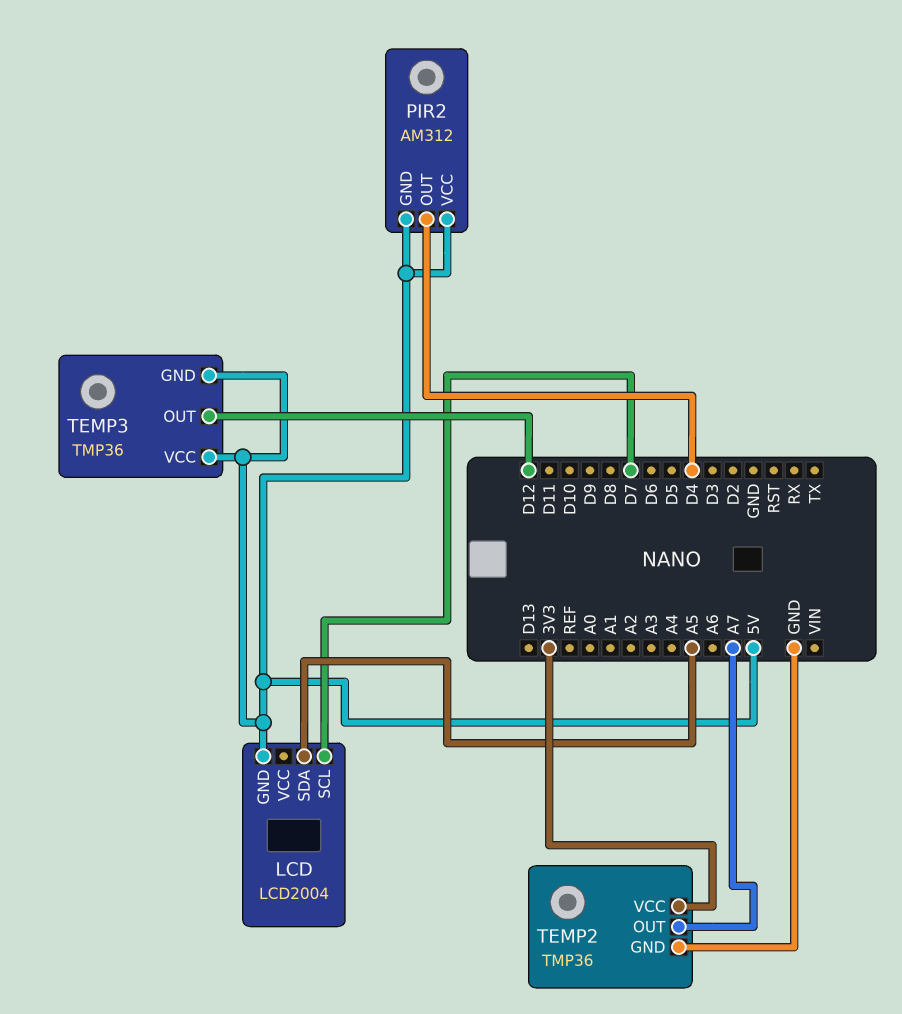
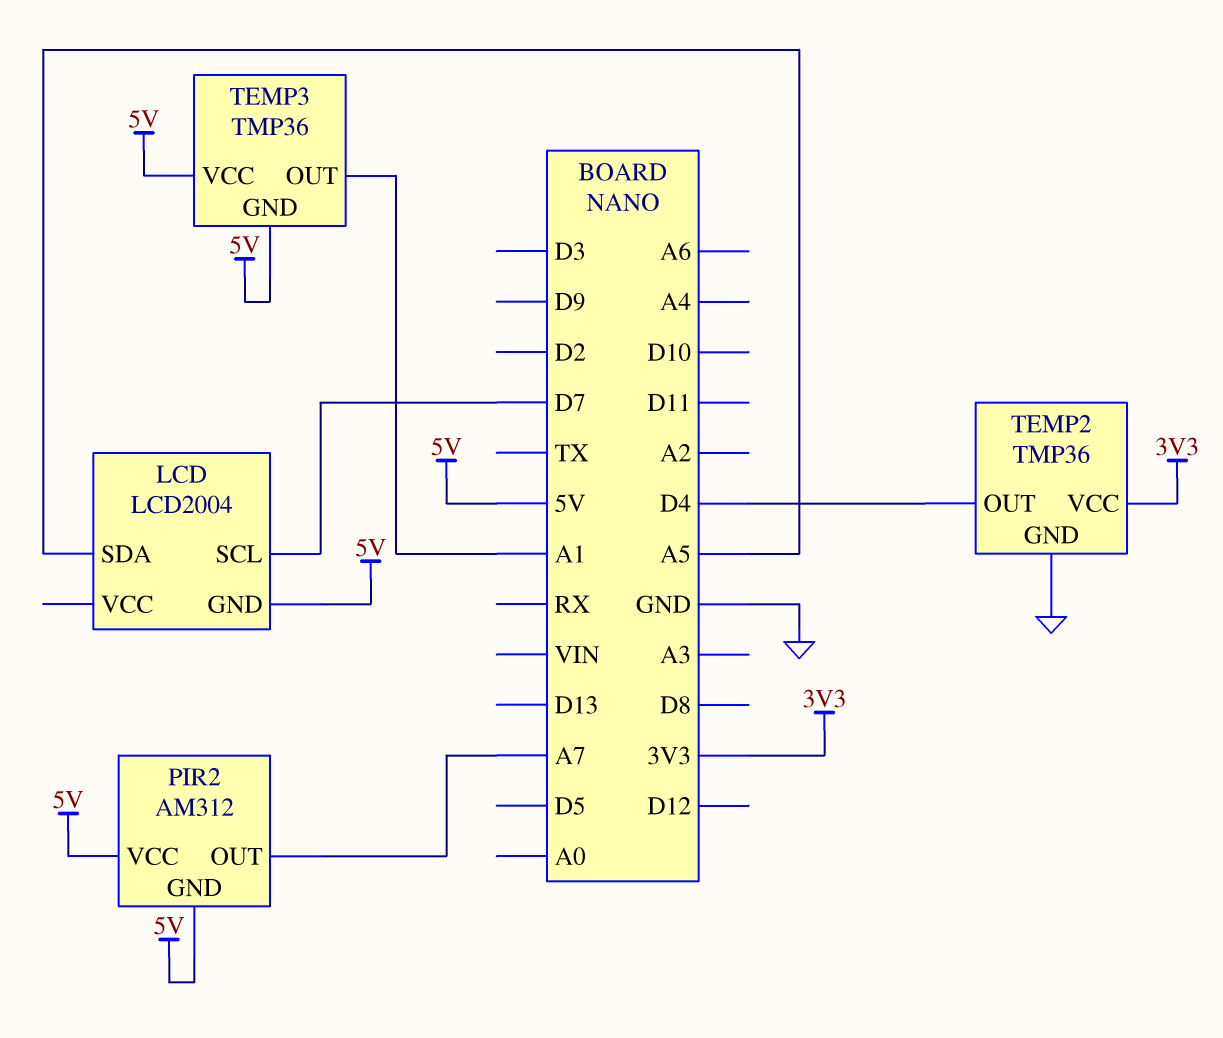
PIR2 pin OUT: D4 -> A7
TEMP2 pin OUT: A7 -> D4
TEMP3 pin OUT: D12 -> A1

